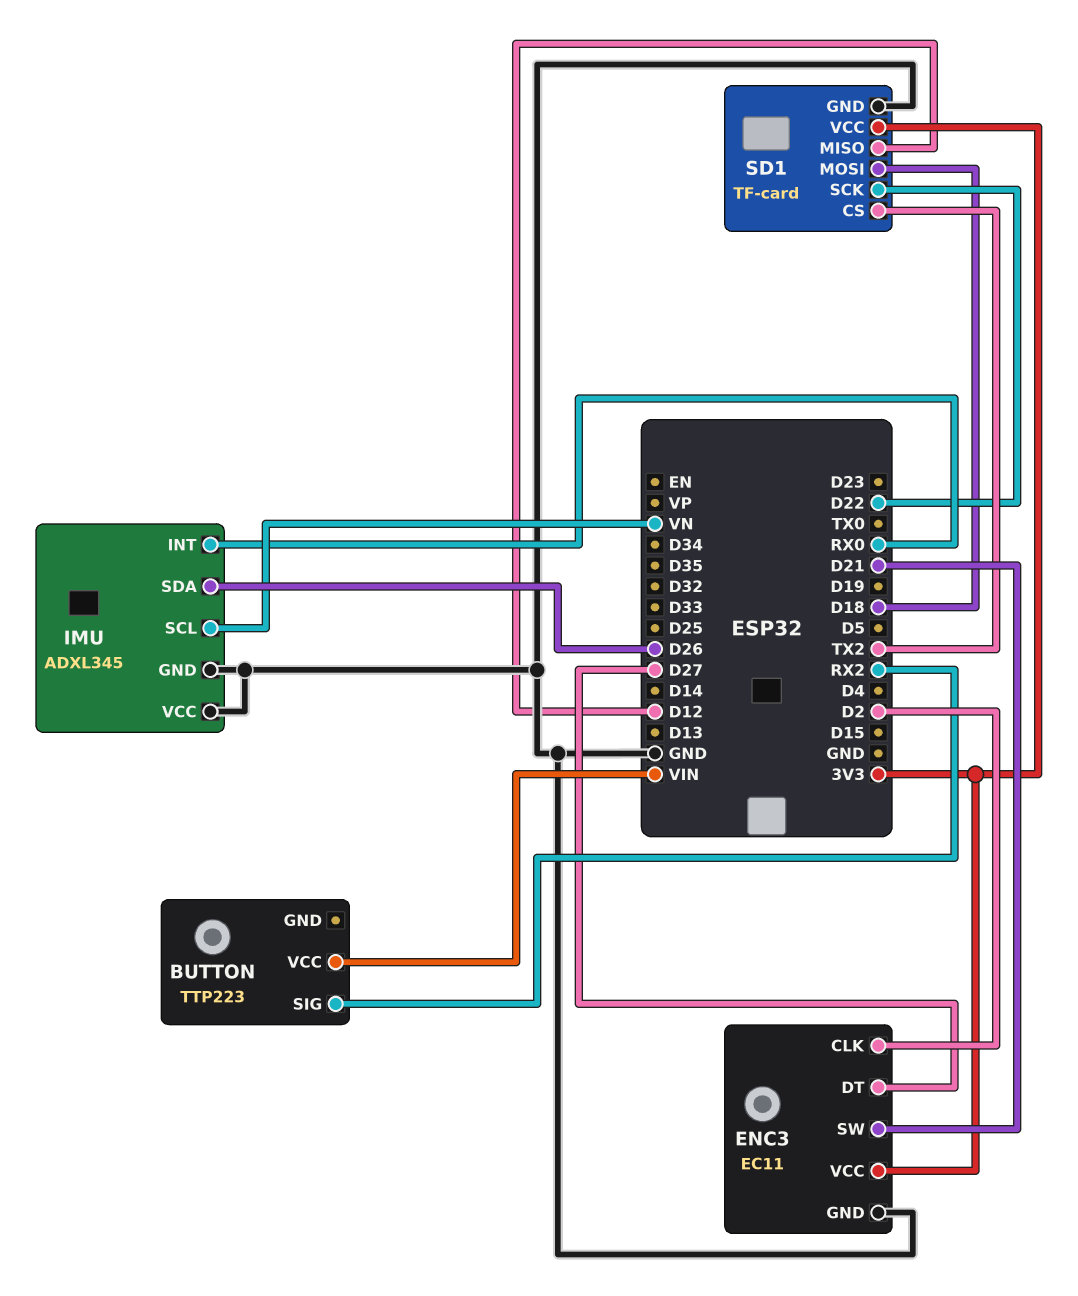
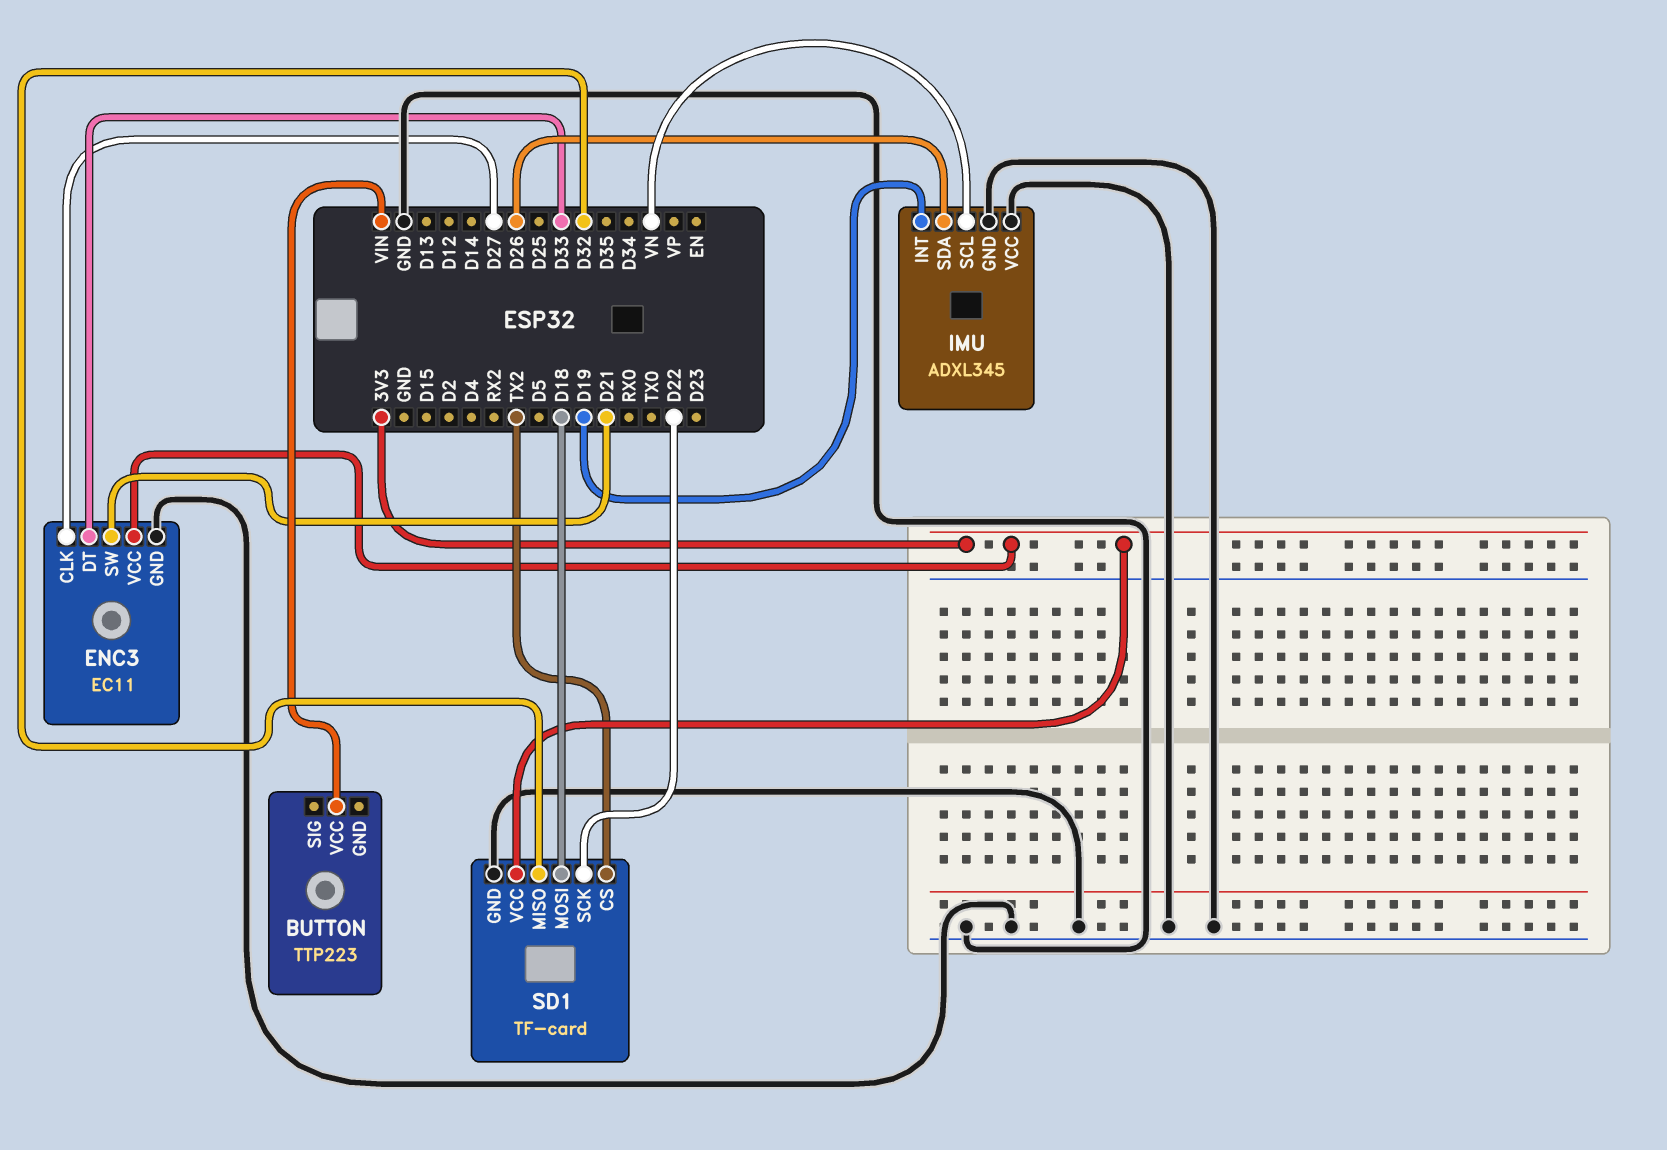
BUTTON pin SIG: RX2 -> none
ENC3 pin CLK: D2 -> D27
ENC3 pin DT: D27 -> D33
IMU pin INT: RX0 -> D19
SD1 pin MISO: D12 -> D32

